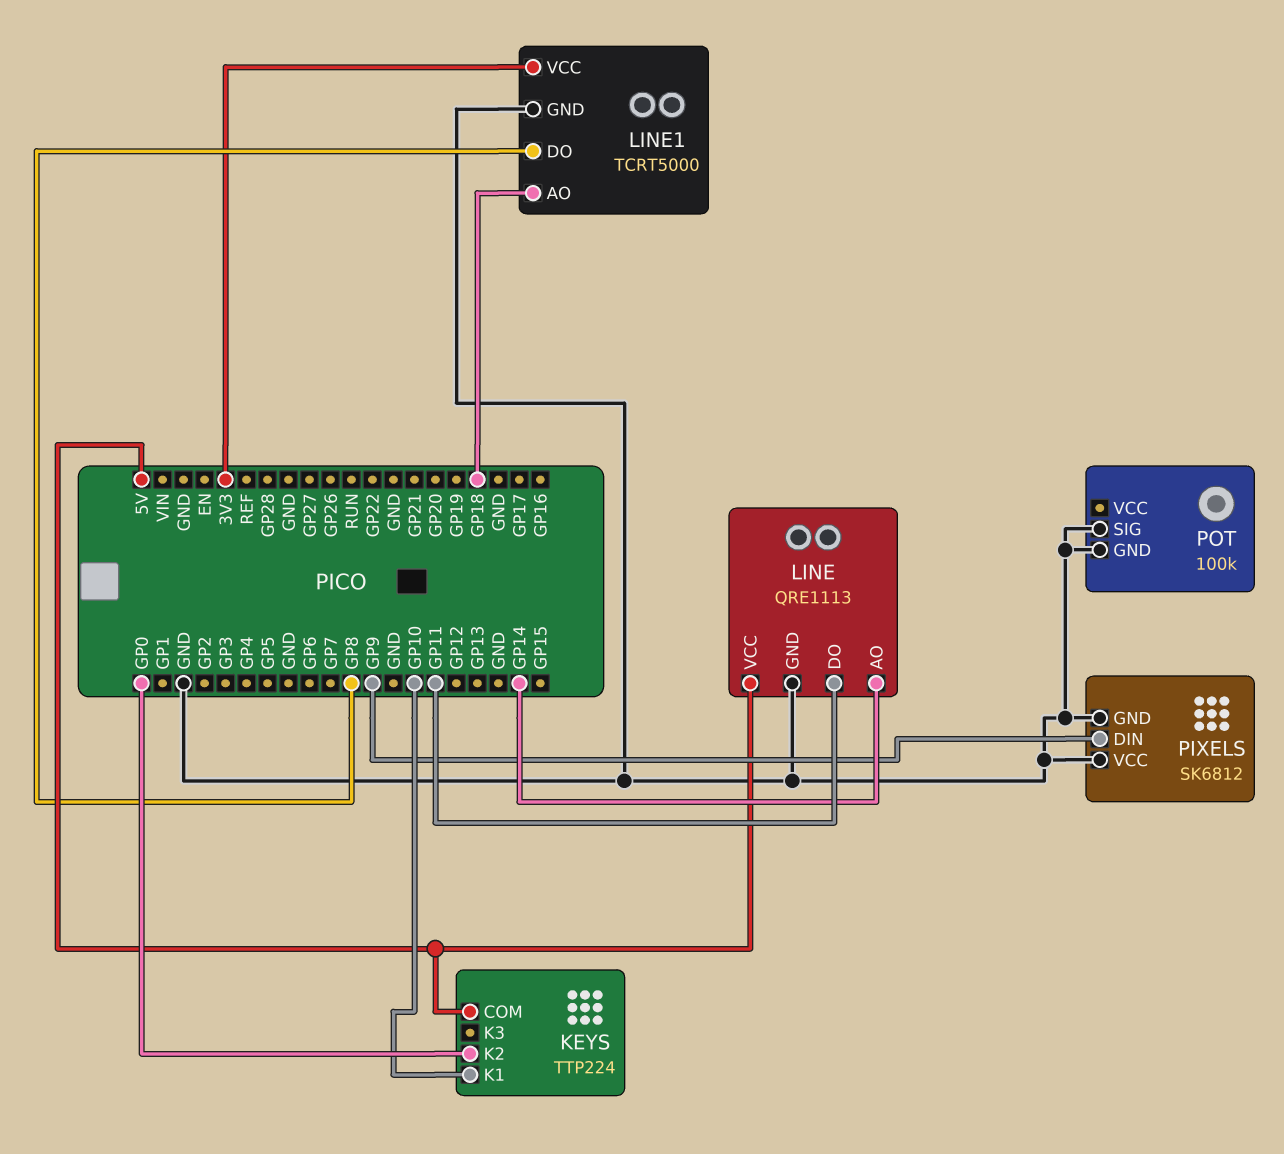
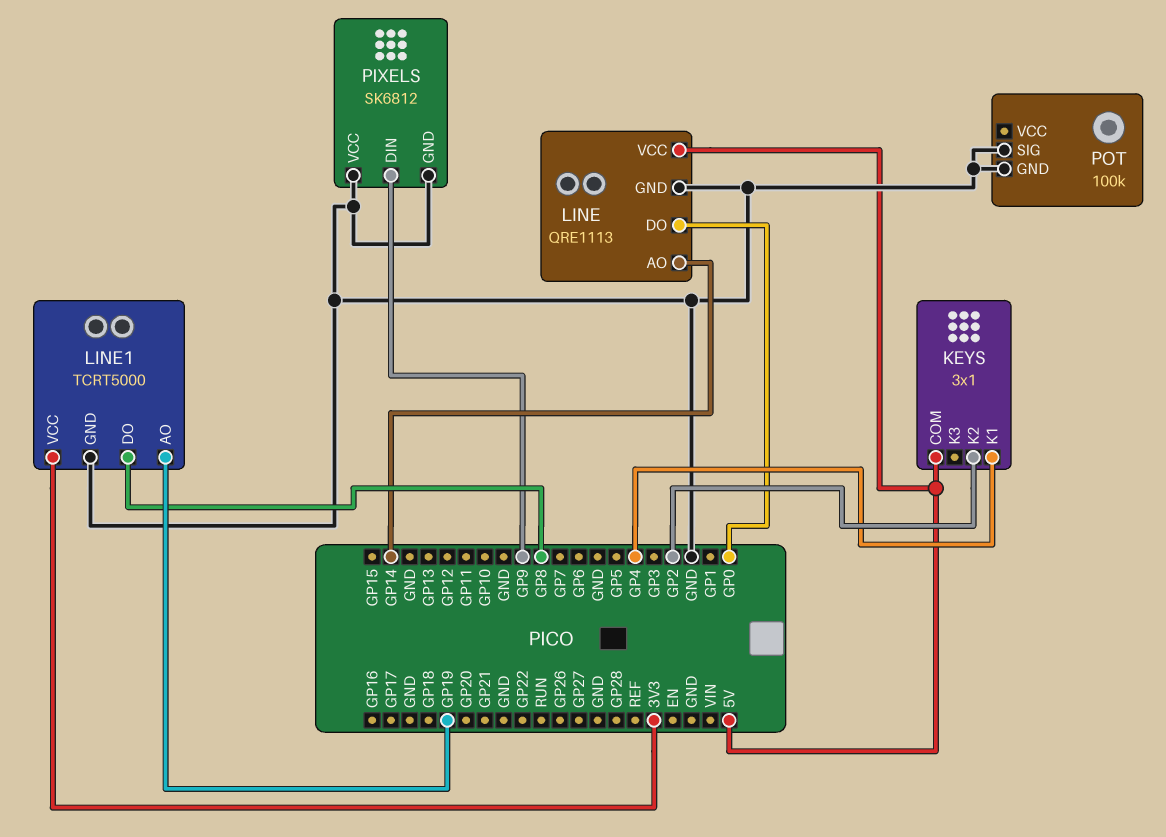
KEYS: TTP224 -> 3x1
KEYS pin K1: GP10 -> GP4
KEYS pin K2: GP0 -> GP2
LINE pin DO: GP11 -> GP0
LINE1 pin AO: GP18 -> GP19

